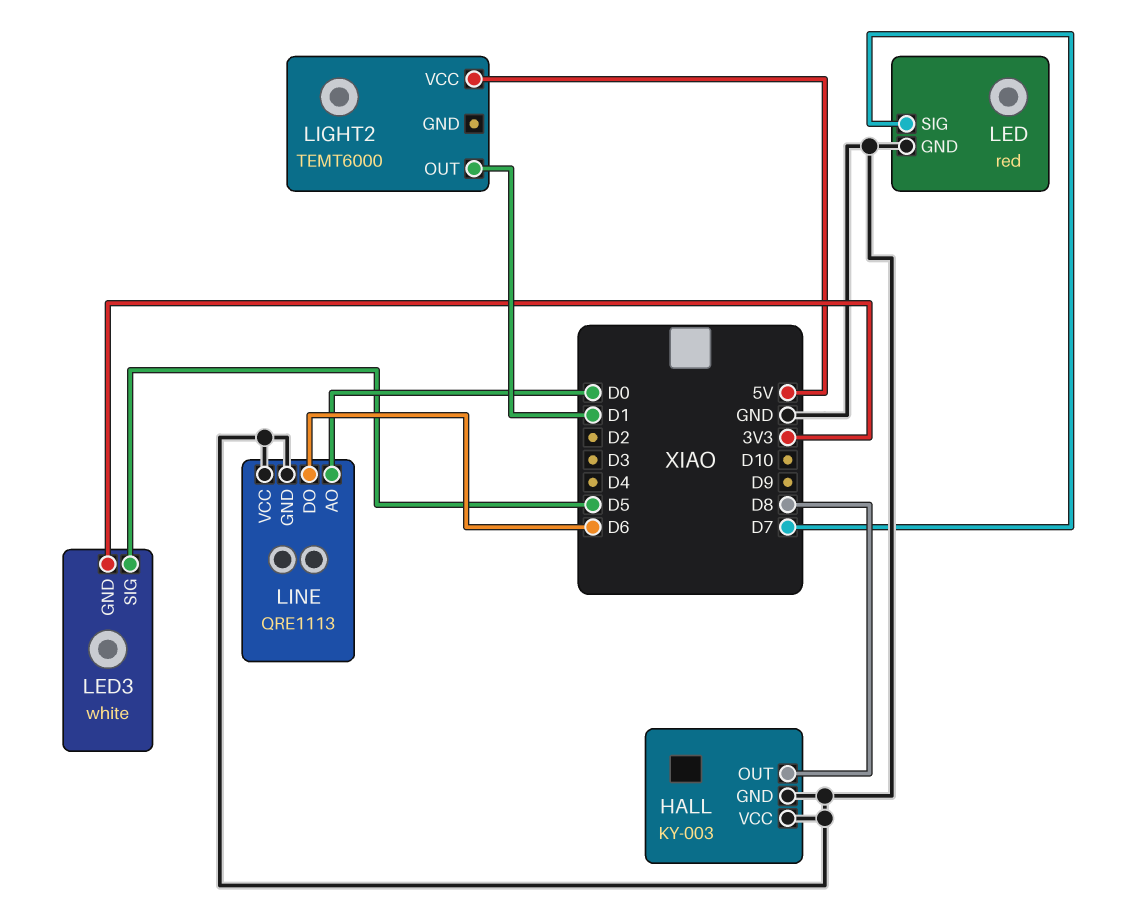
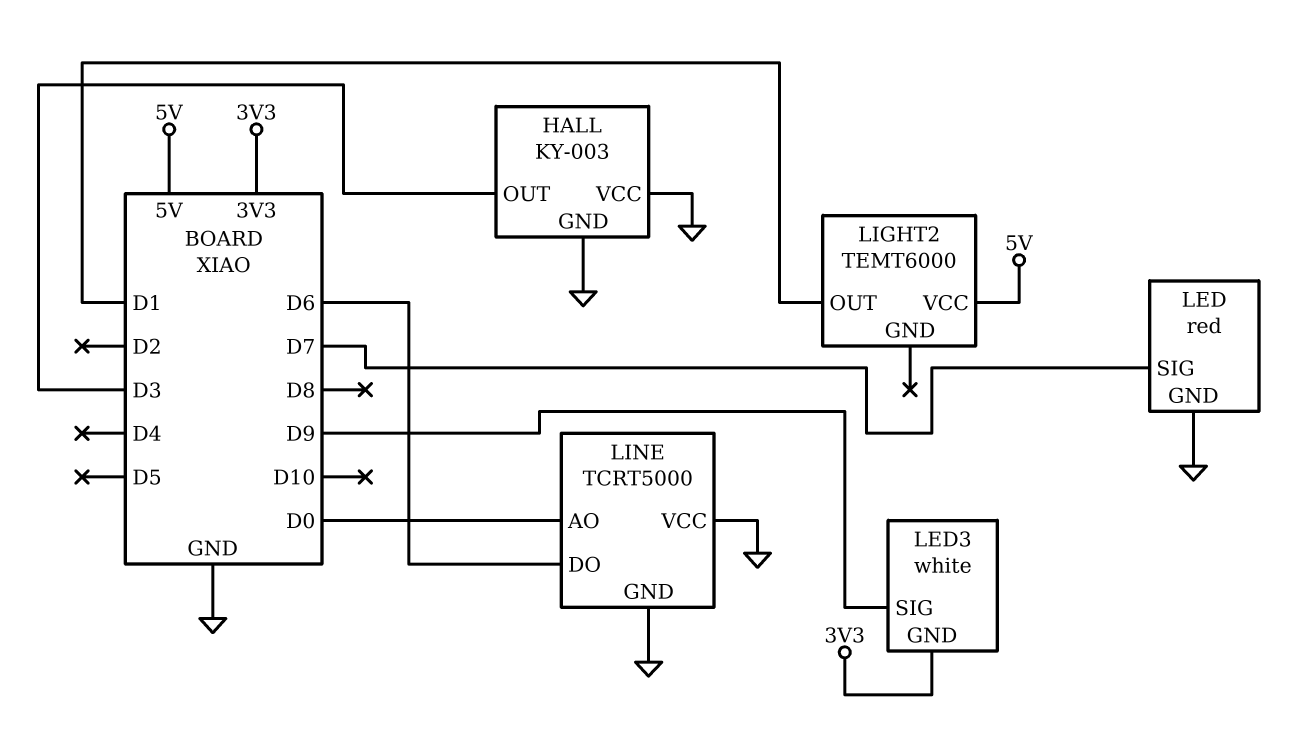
HALL pin OUT: D8 -> D3
LED3 pin SIG: D5 -> D9
LINE: QRE1113 -> TCRT5000

